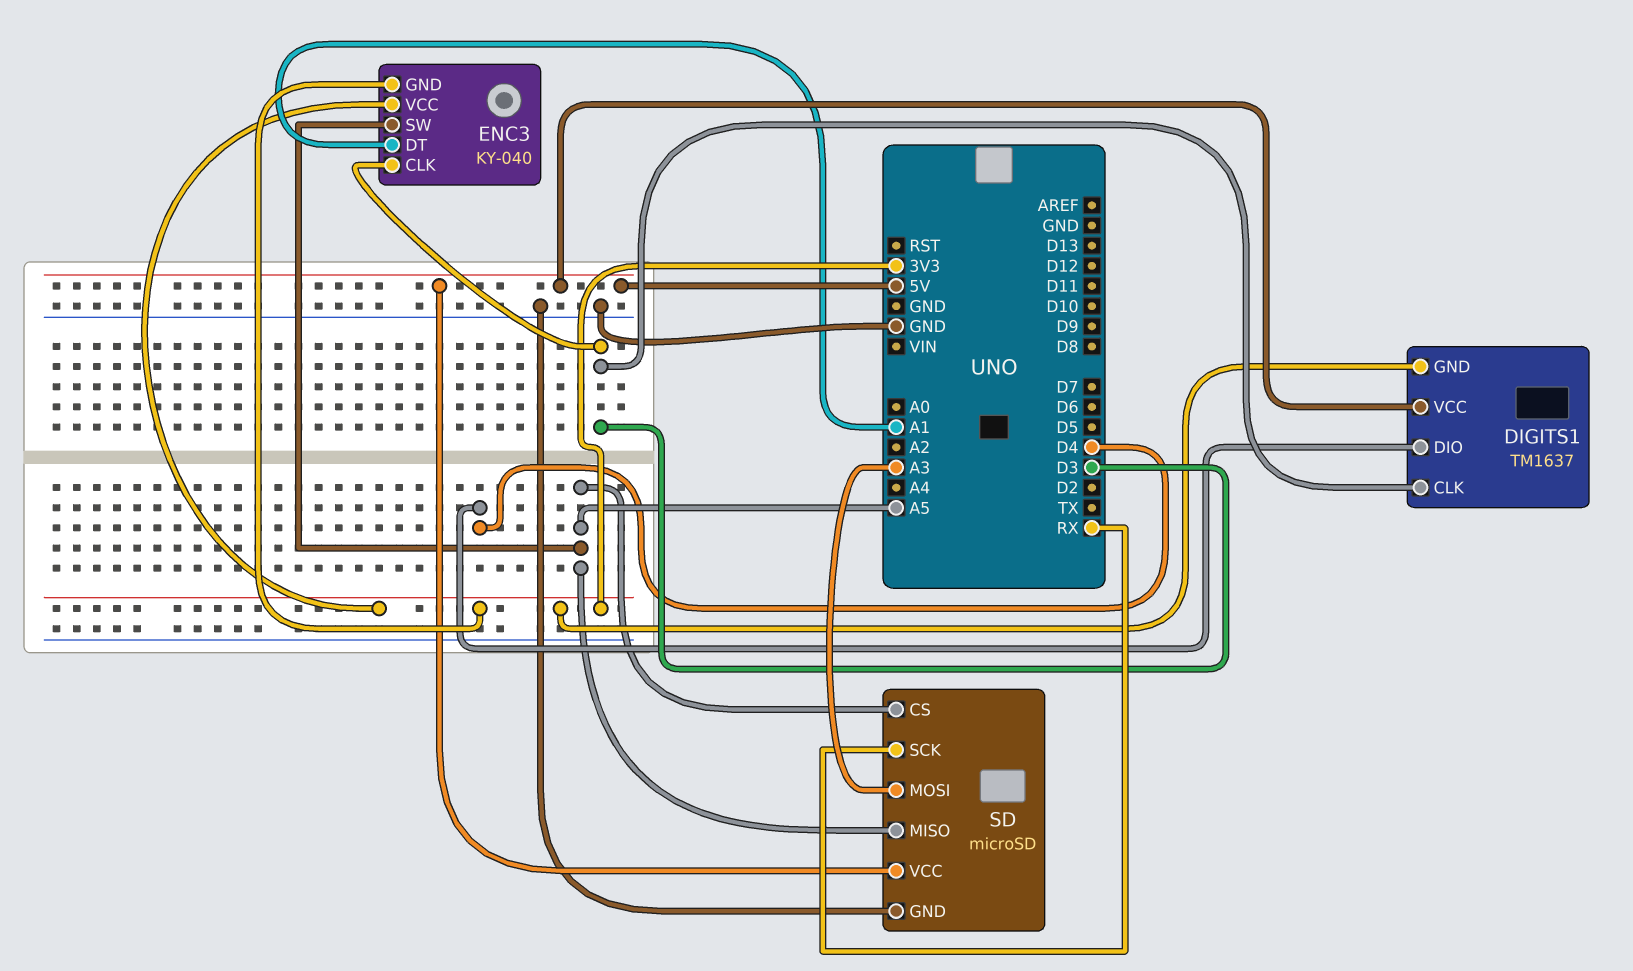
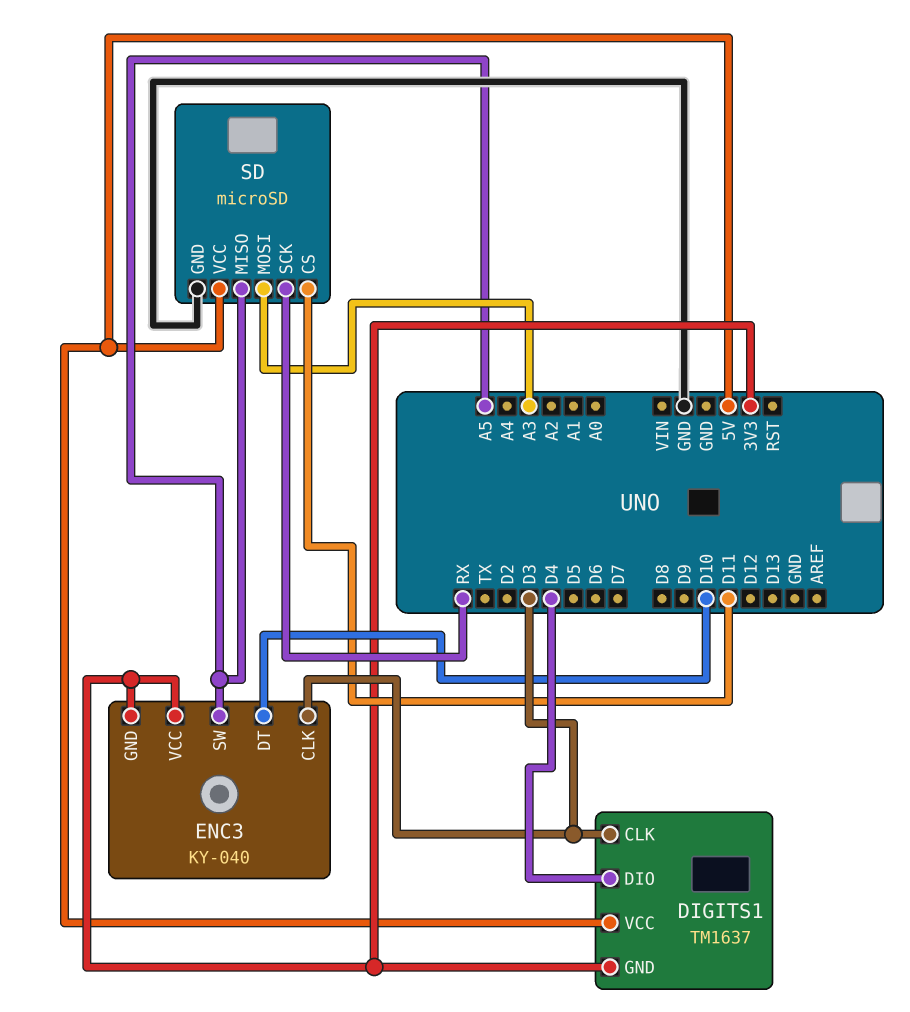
ENC3 pin DT: A1 -> D10
SD pin CS: A5 -> D11

